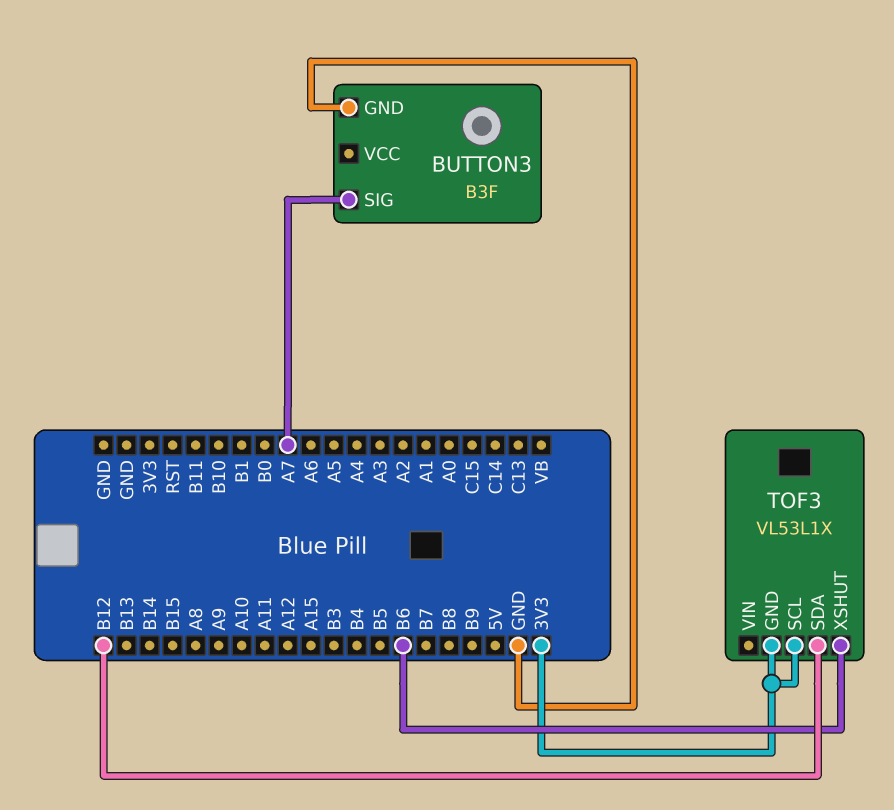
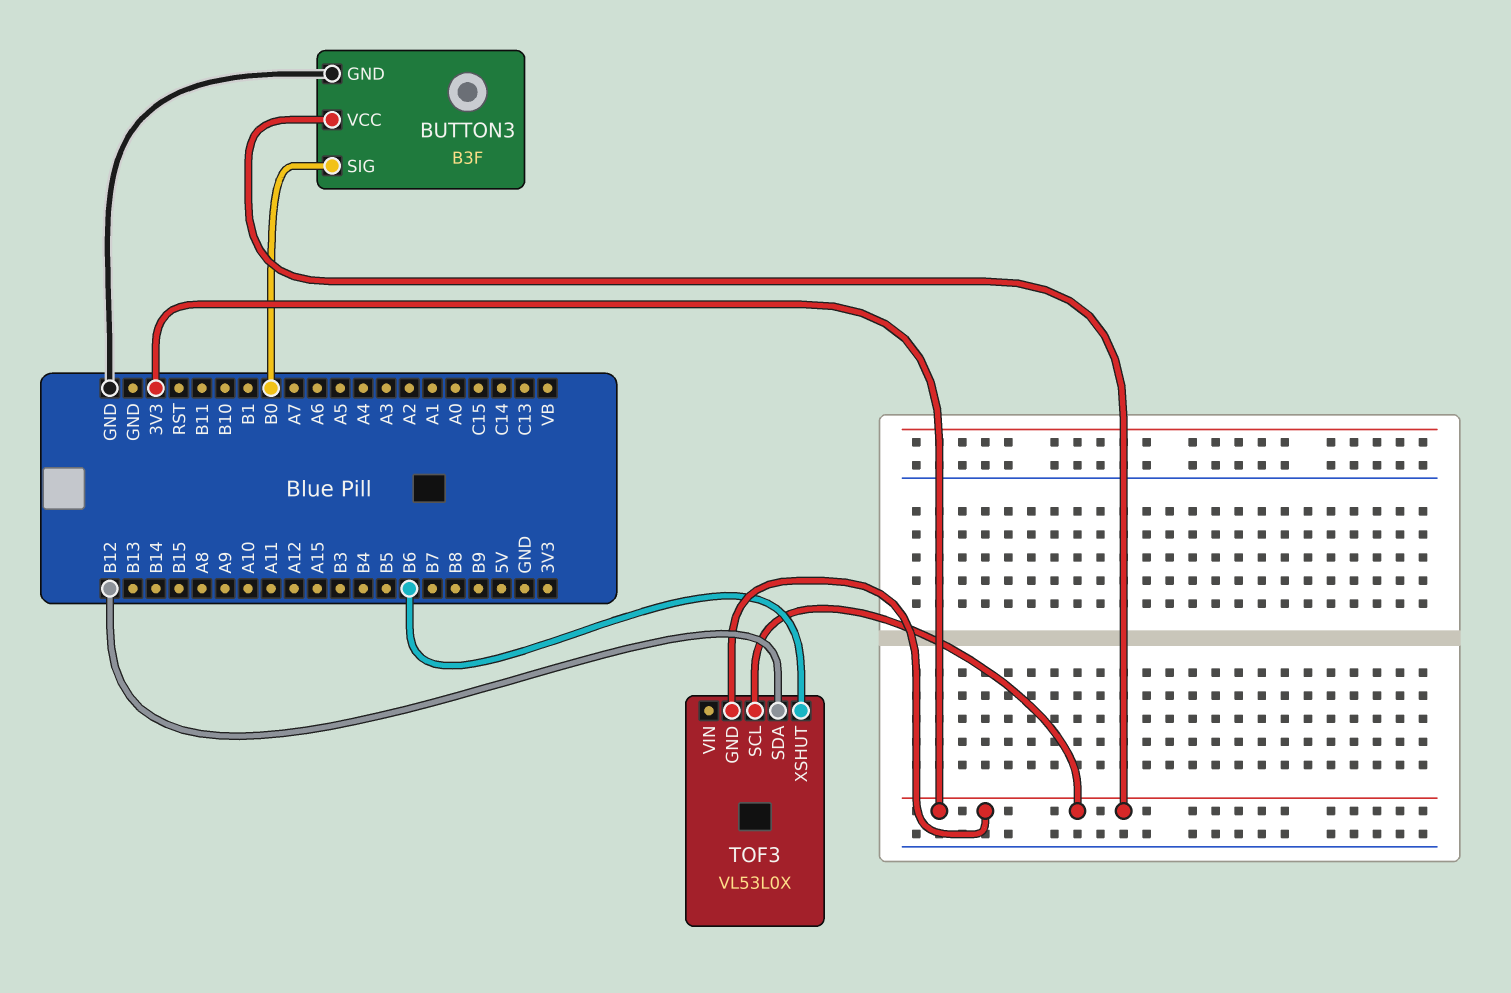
BUTTON3 pin SIG: A7 -> B0
BUTTON3 pin VCC: none -> 3V3
TOF3: VL53L1X -> VL53L0X

